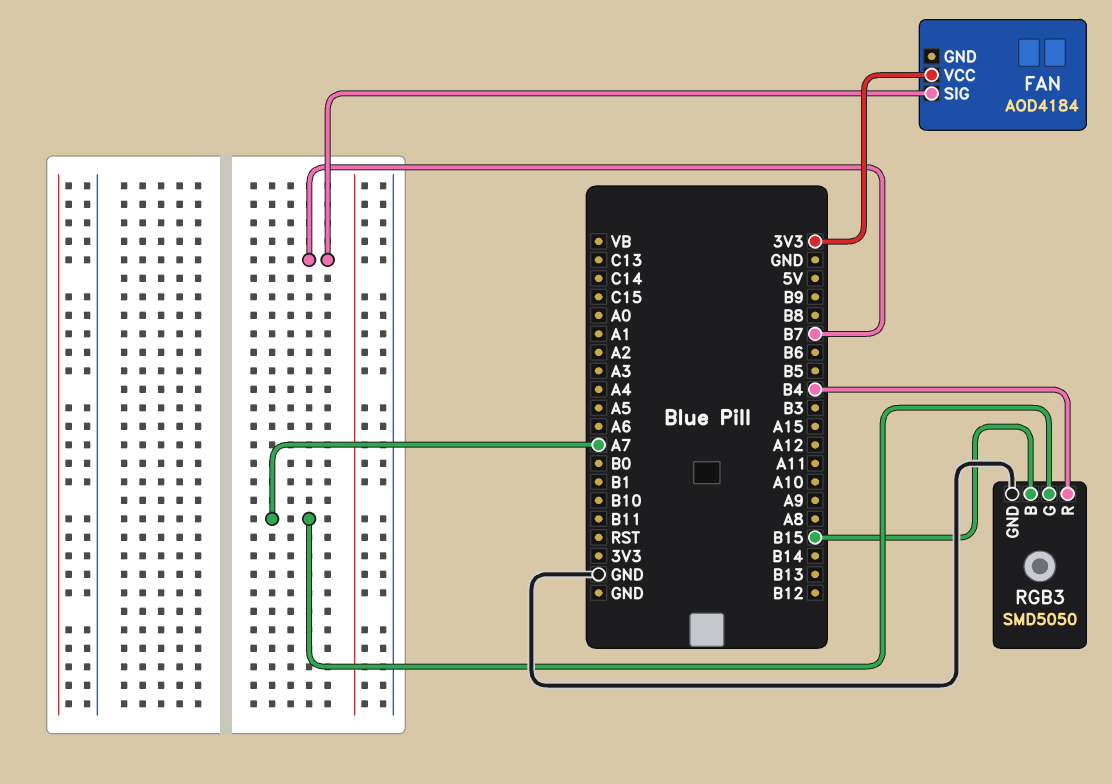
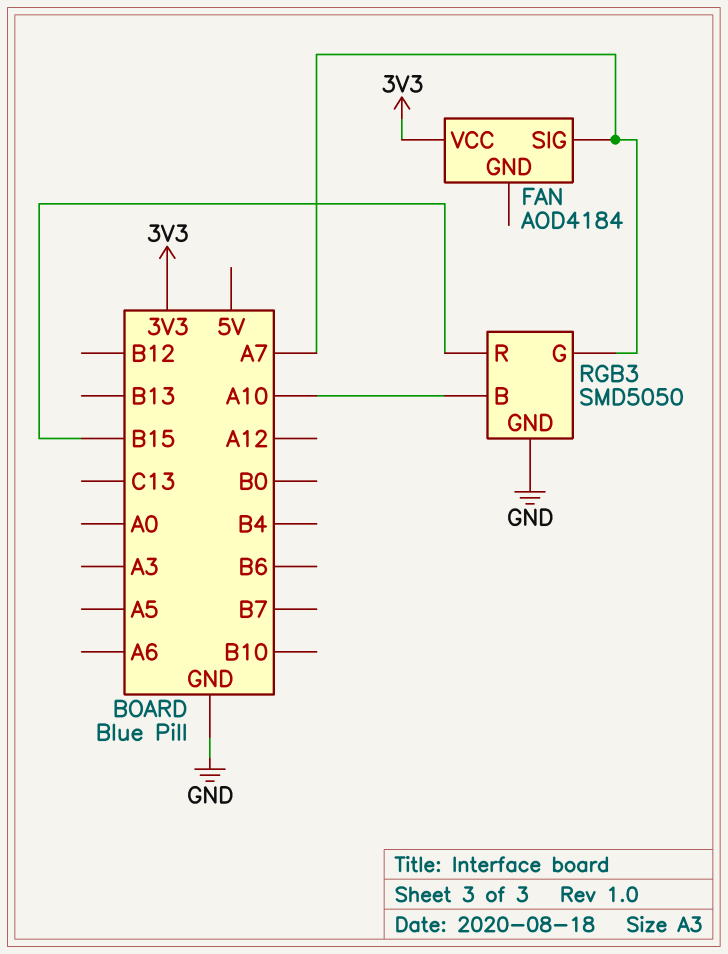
FAN pin SIG: B7 -> A7
RGB3 pin B: B15 -> A10
RGB3 pin R: B4 -> B15

